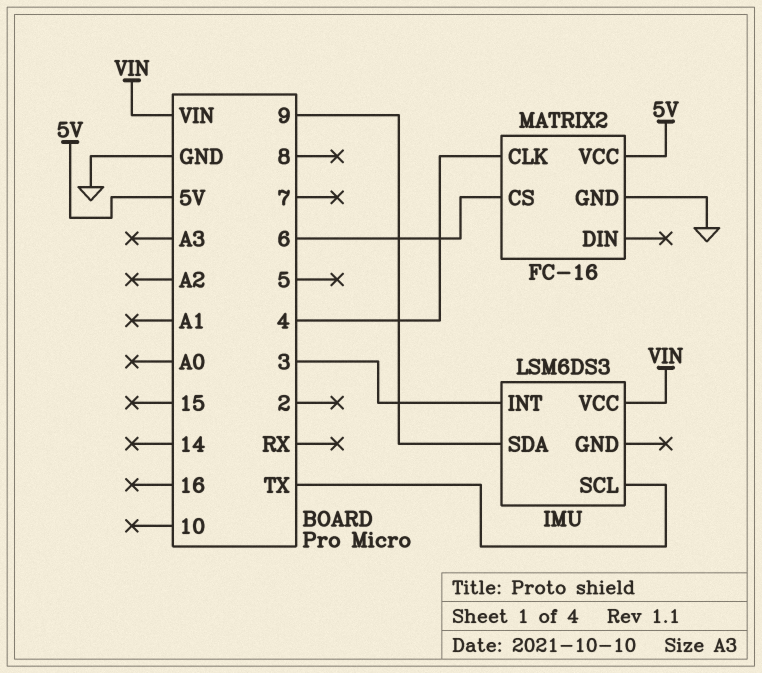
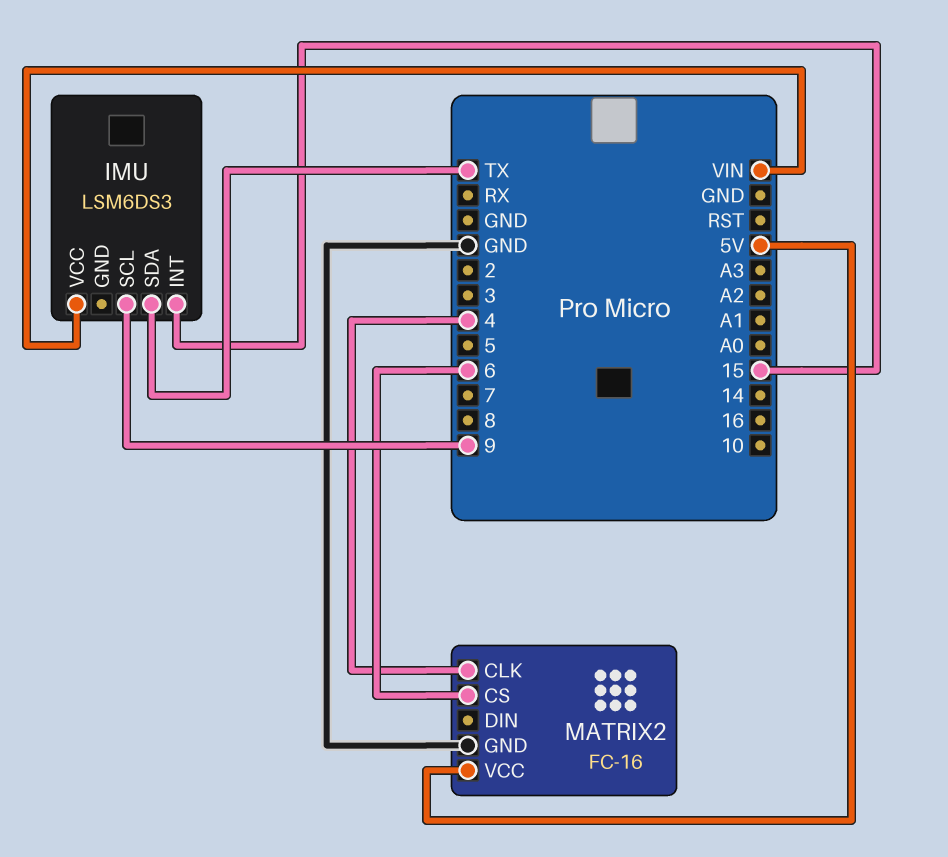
IMU pin INT: 3 -> 15
IMU pin SCL: TX -> 9
IMU pin SDA: 9 -> TX

